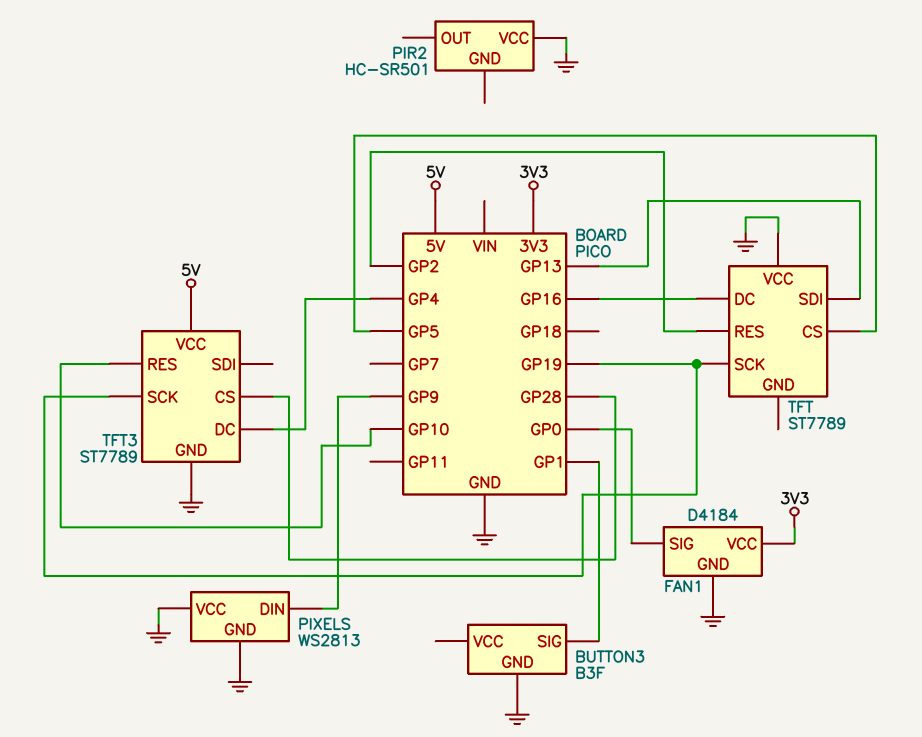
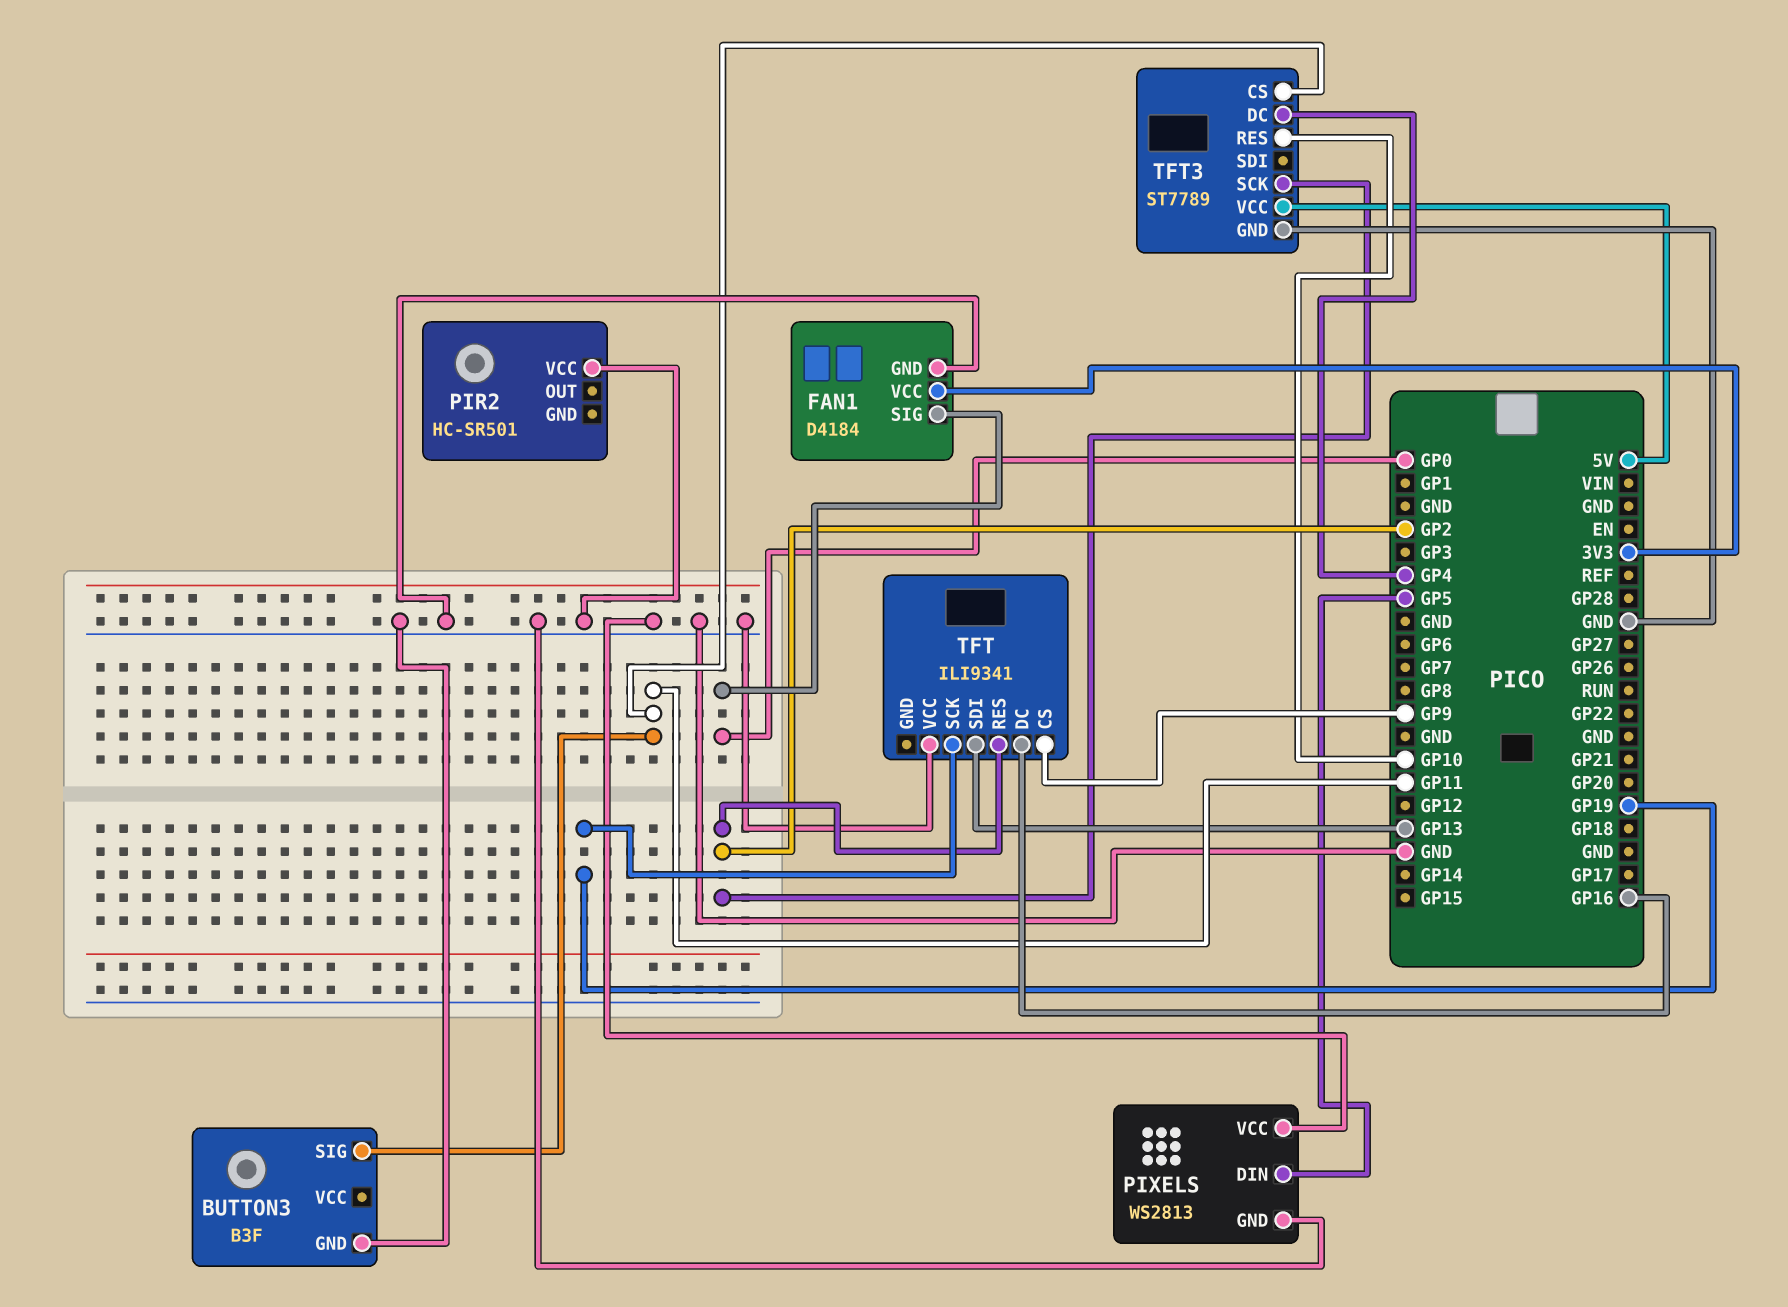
BUTTON3 pin SIG: GP1 -> GP11
PIXELS pin DIN: GP9 -> GP5
TFT: ST7789 -> ILI9341
TFT pin CS: GP5 -> GP9
TFT3 pin CS: GP28 -> GP11
TFT3 pin SCK: GP19 -> GP2

